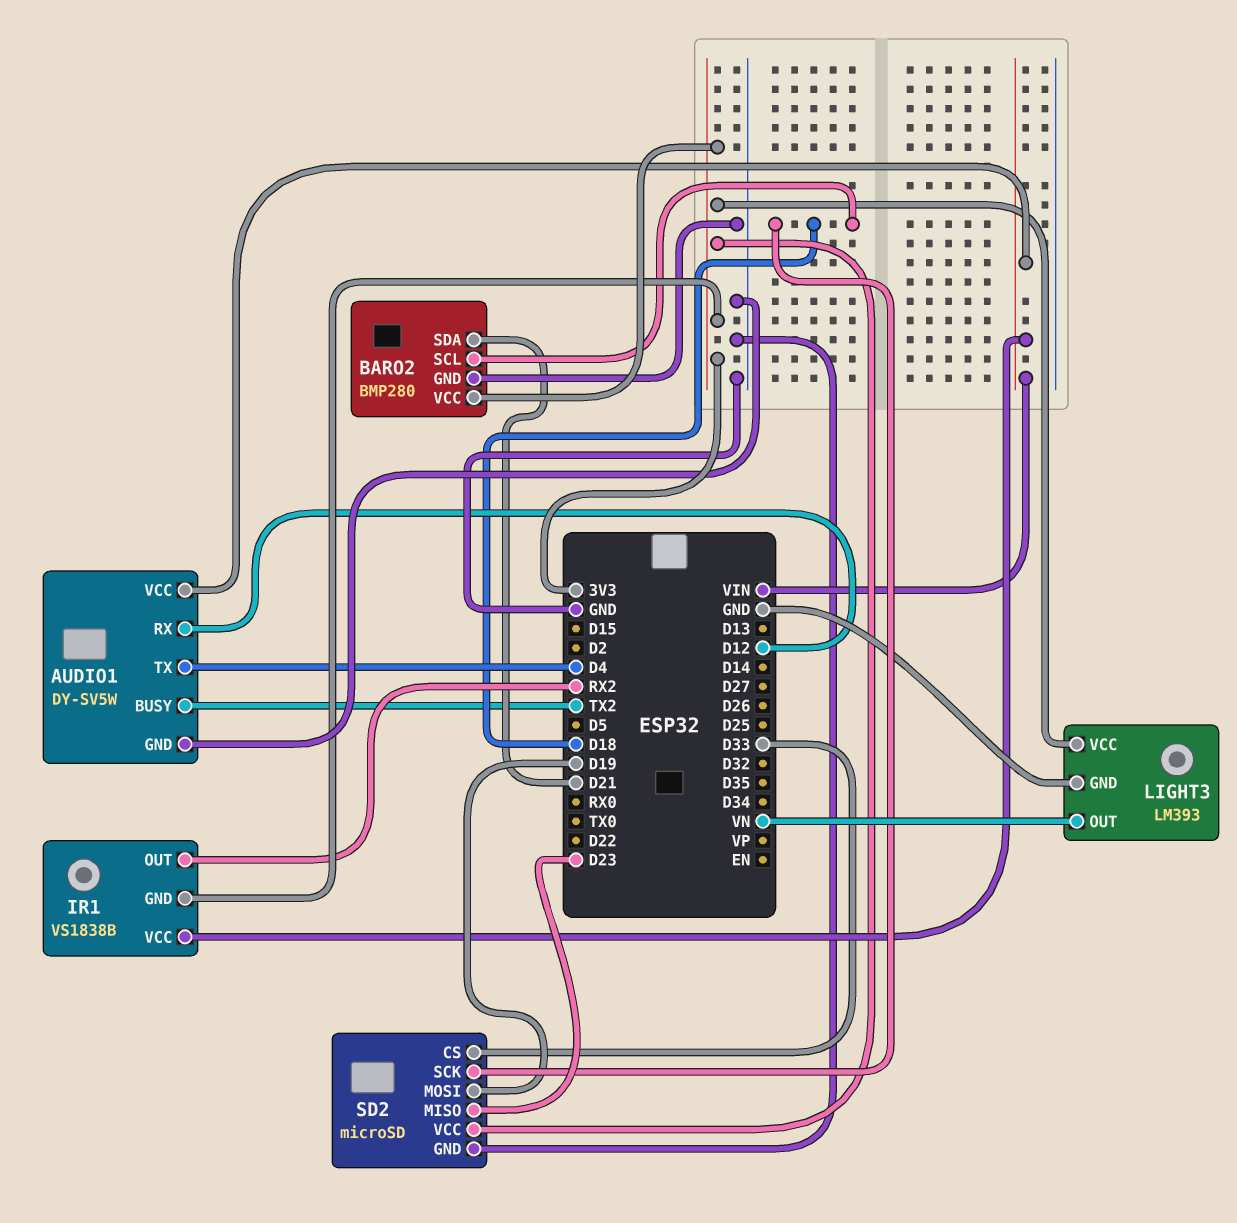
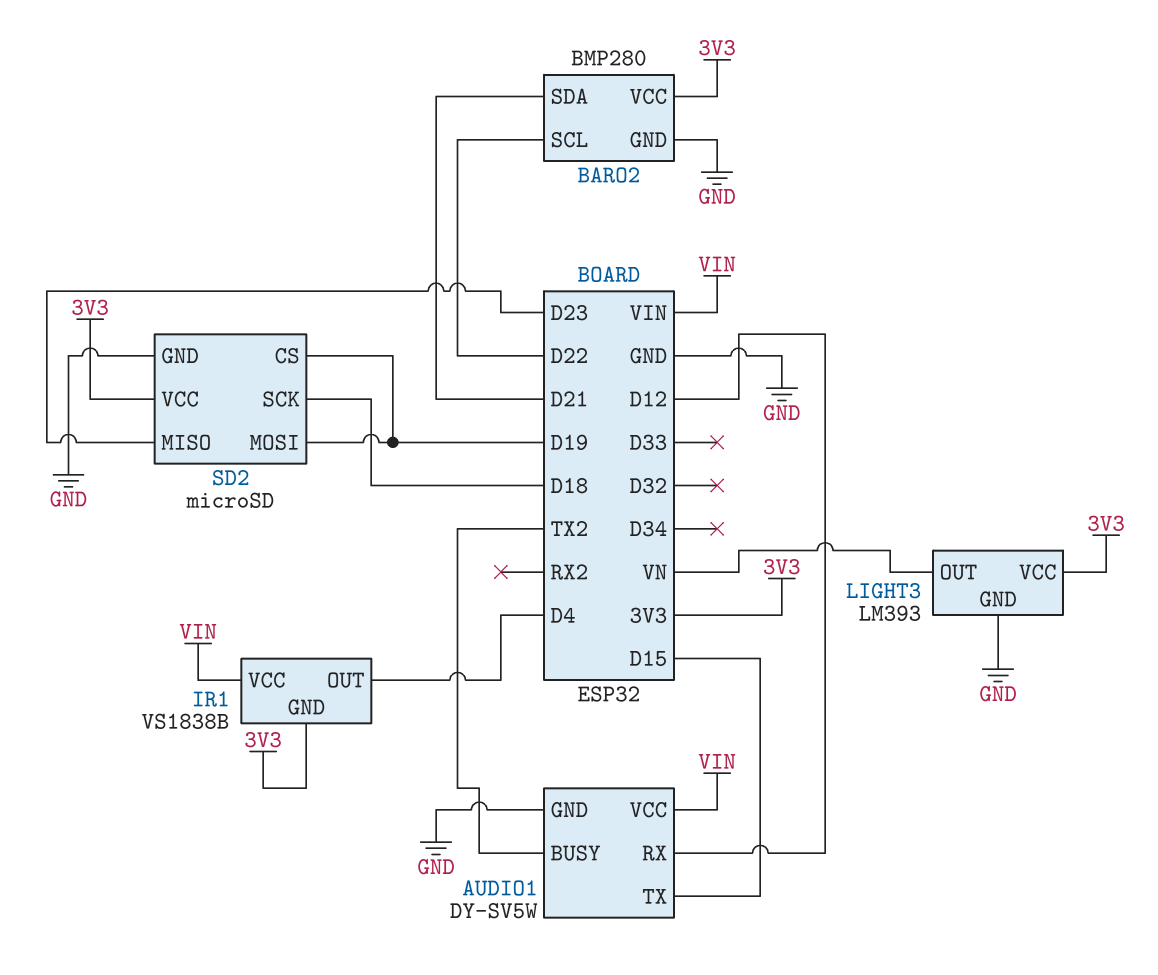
AUDIO1 pin TX: D4 -> D15
BARO2 pin SCL: D18 -> D22
IR1 pin OUT: RX2 -> D4
SD2 pin CS: D33 -> D19

